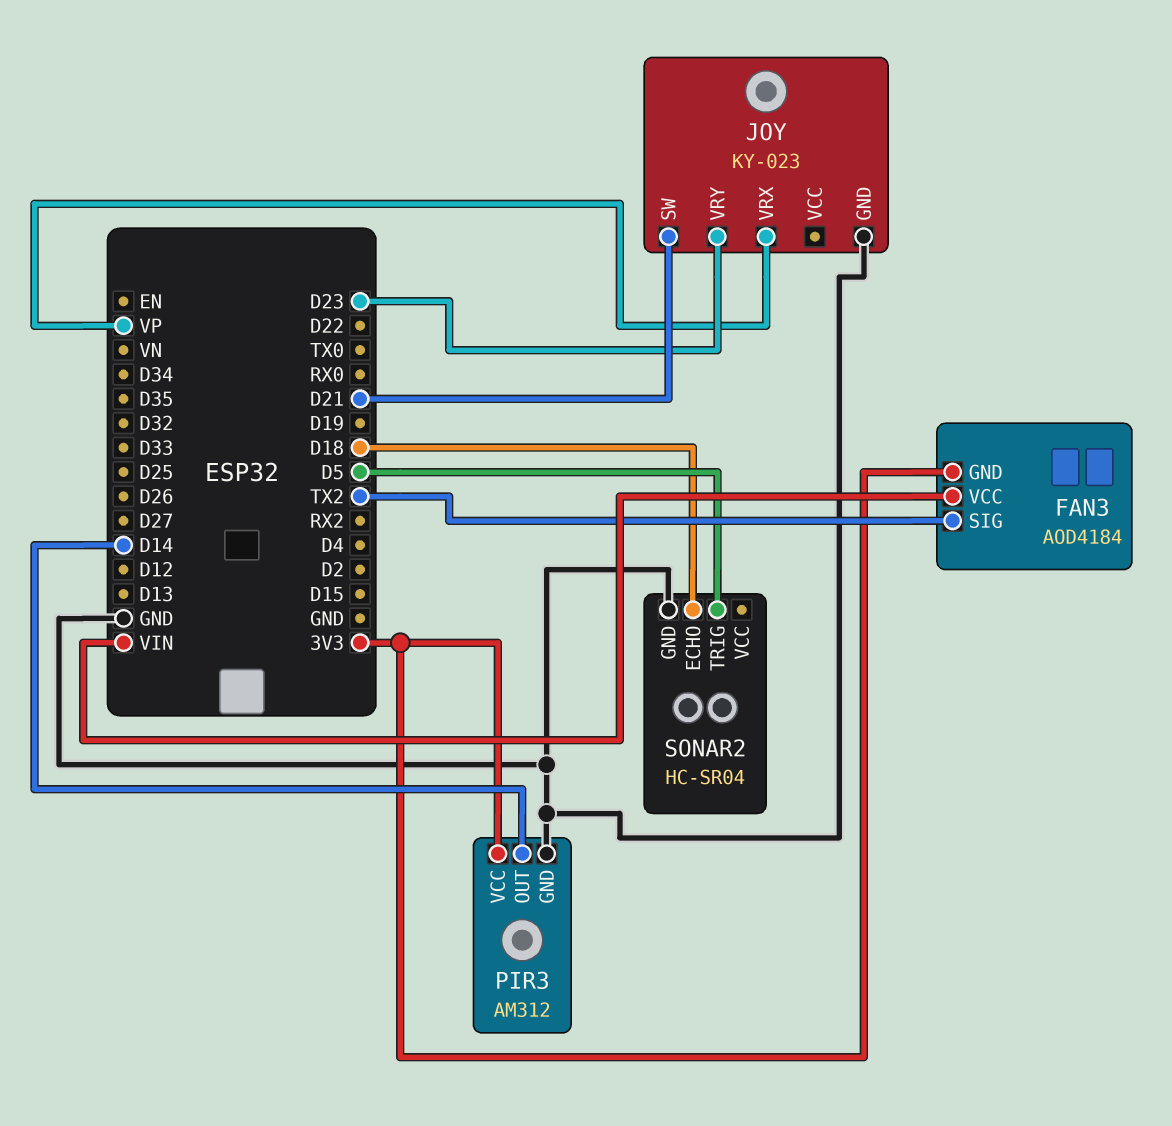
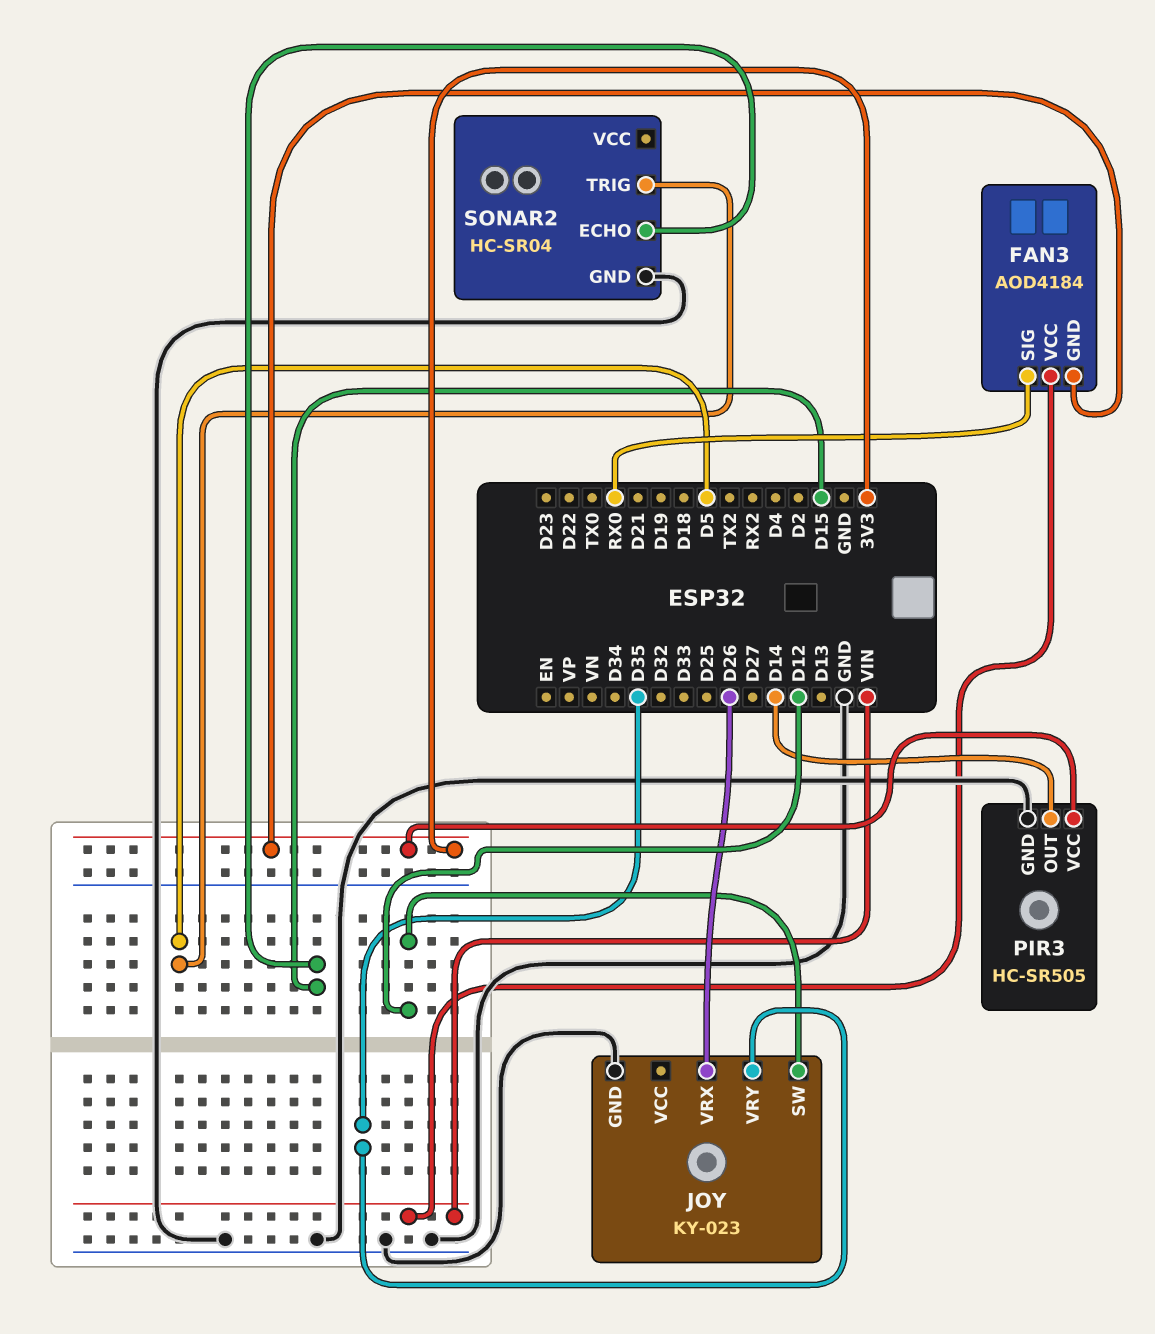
FAN3 pin SIG: TX2 -> RX0
JOY pin SW: D21 -> D12
JOY pin VRX: VP -> D26
JOY pin VRY: D23 -> D35
PIR3: AM312 -> HC-SR505
SONAR2 pin ECHO: D18 -> D15

